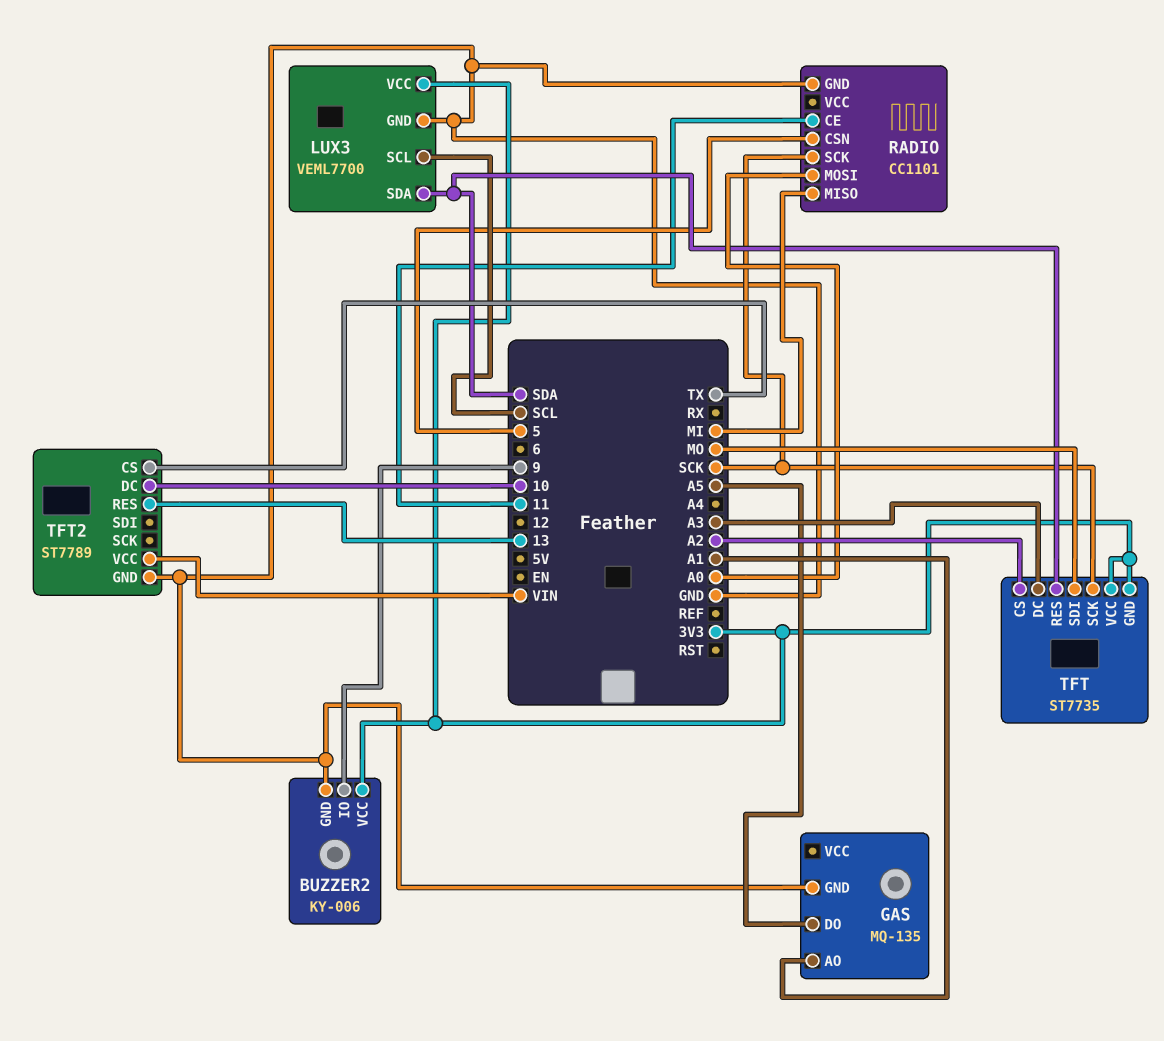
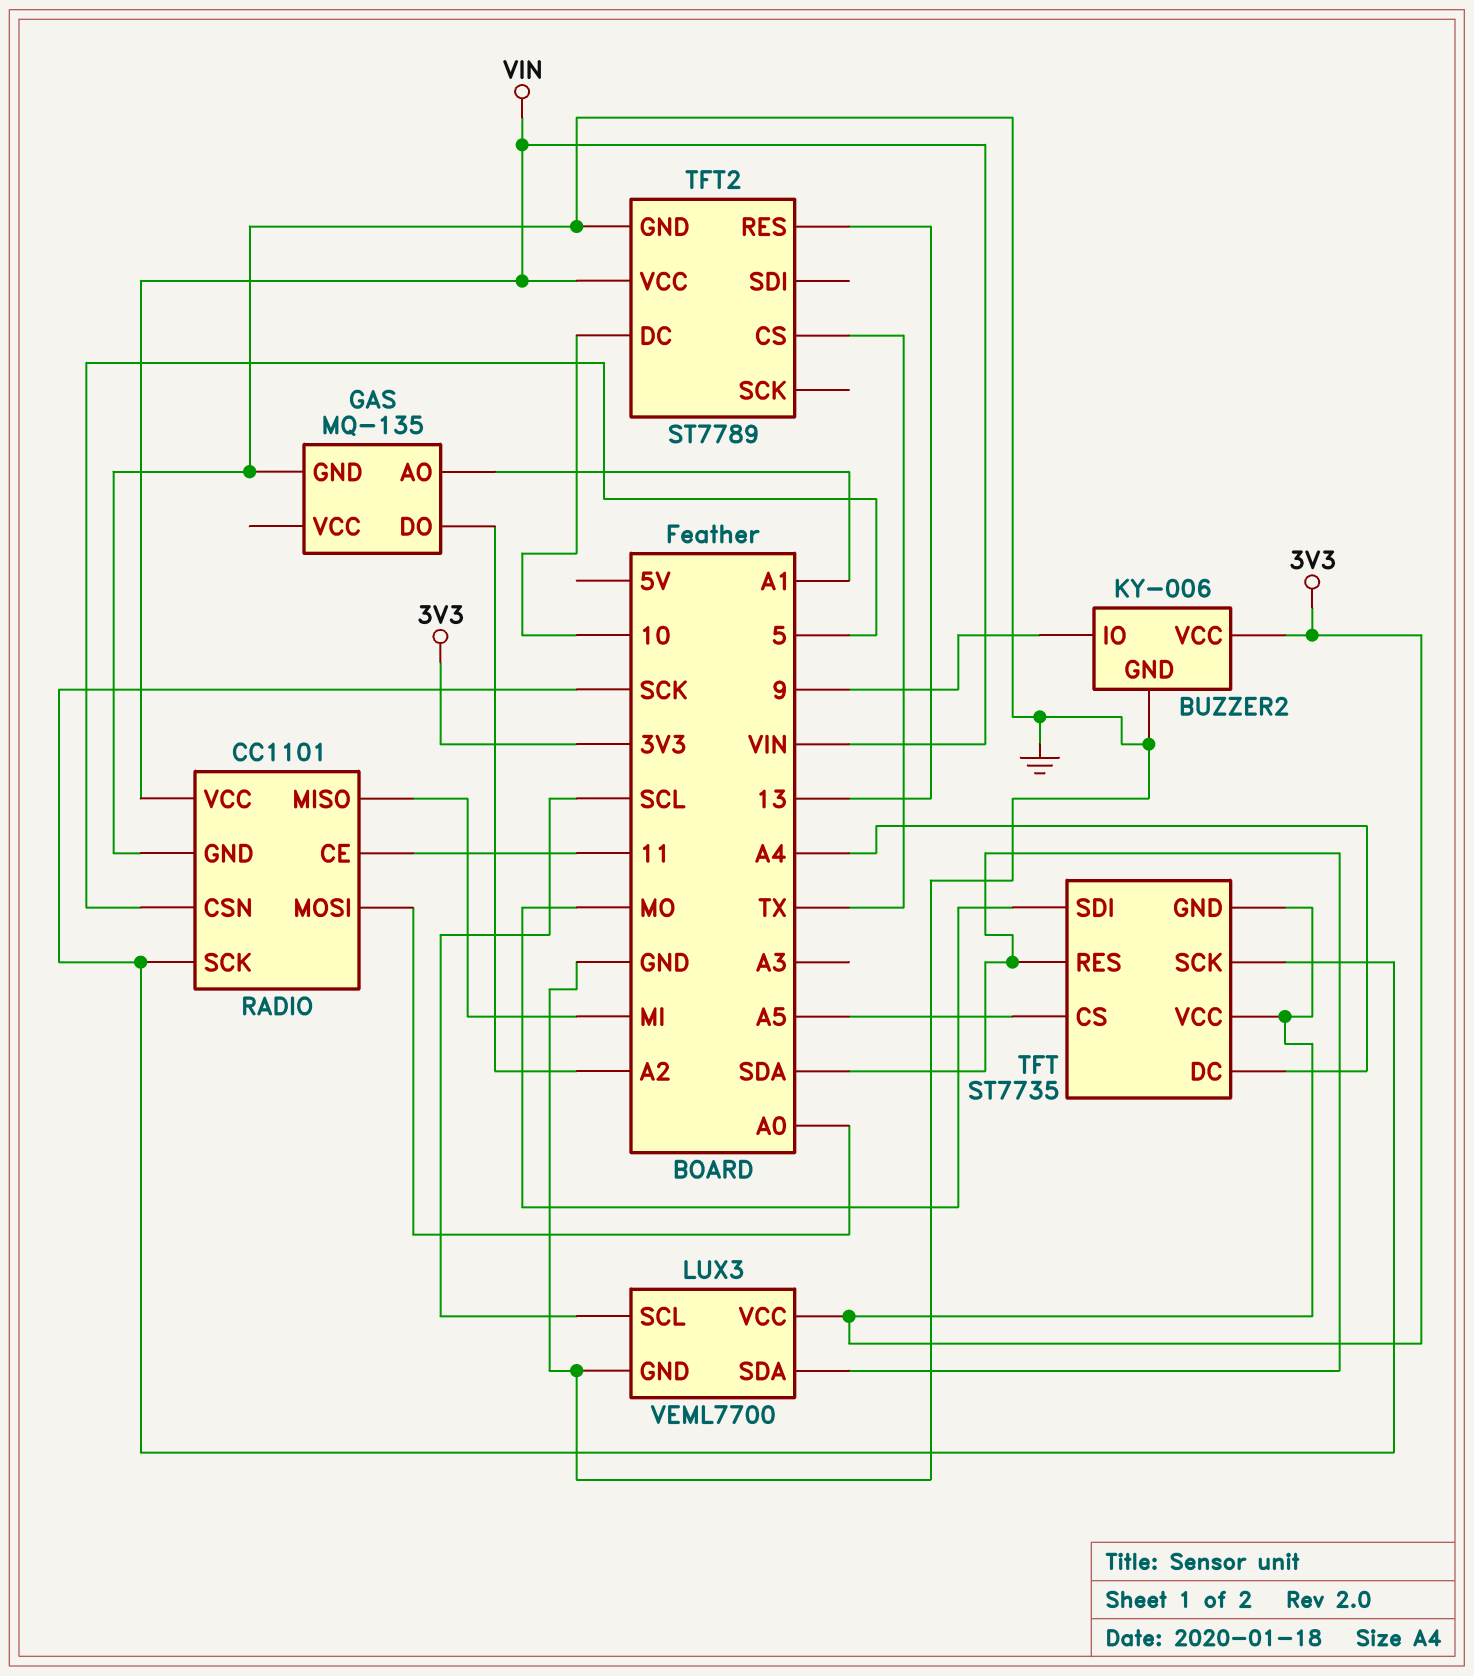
GAS pin DO: A5 -> A2
RADIO pin VCC: none -> VIN
TFT pin CS: A2 -> A5
TFT pin DC: A3 -> A4

